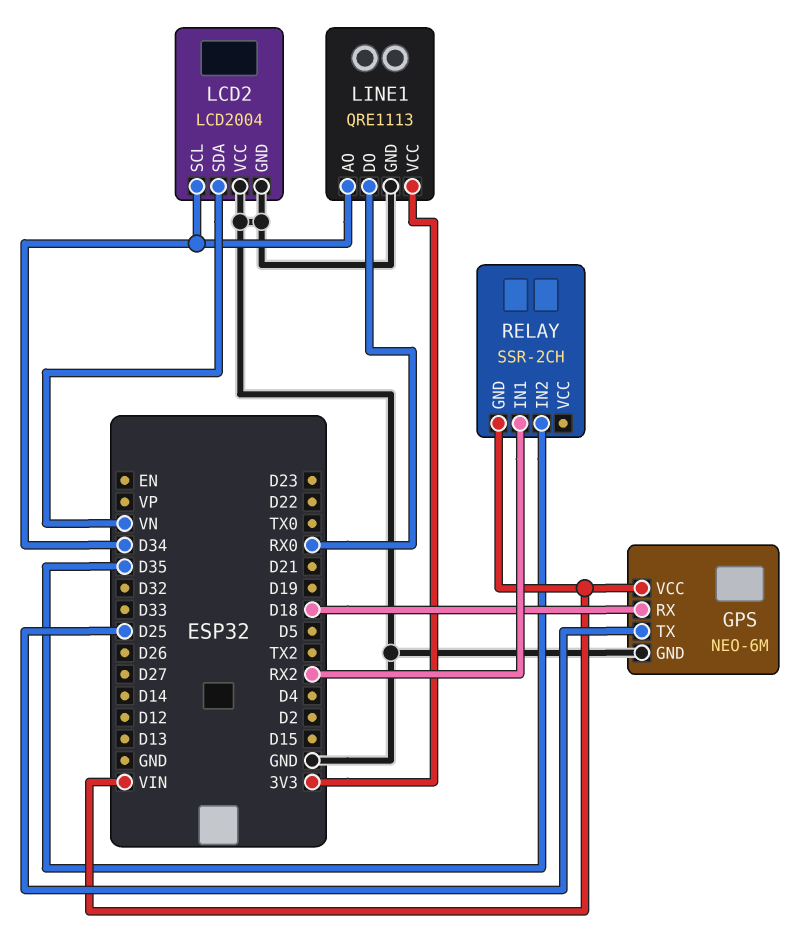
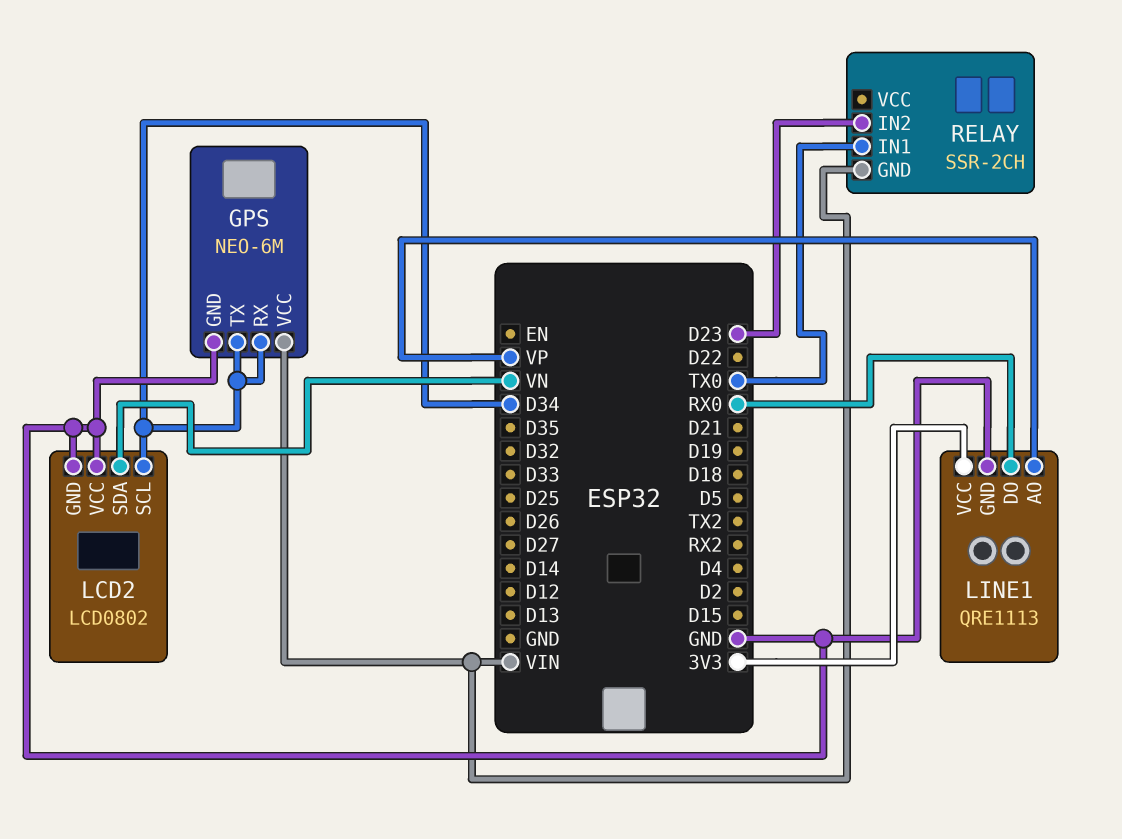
GPS pin RX: D18 -> D34
GPS pin TX: D25 -> D34
LCD2: LCD2004 -> LCD0802
LINE1 pin AO: D34 -> VP
RELAY pin IN1: RX2 -> TX0
RELAY pin IN2: D35 -> D23

